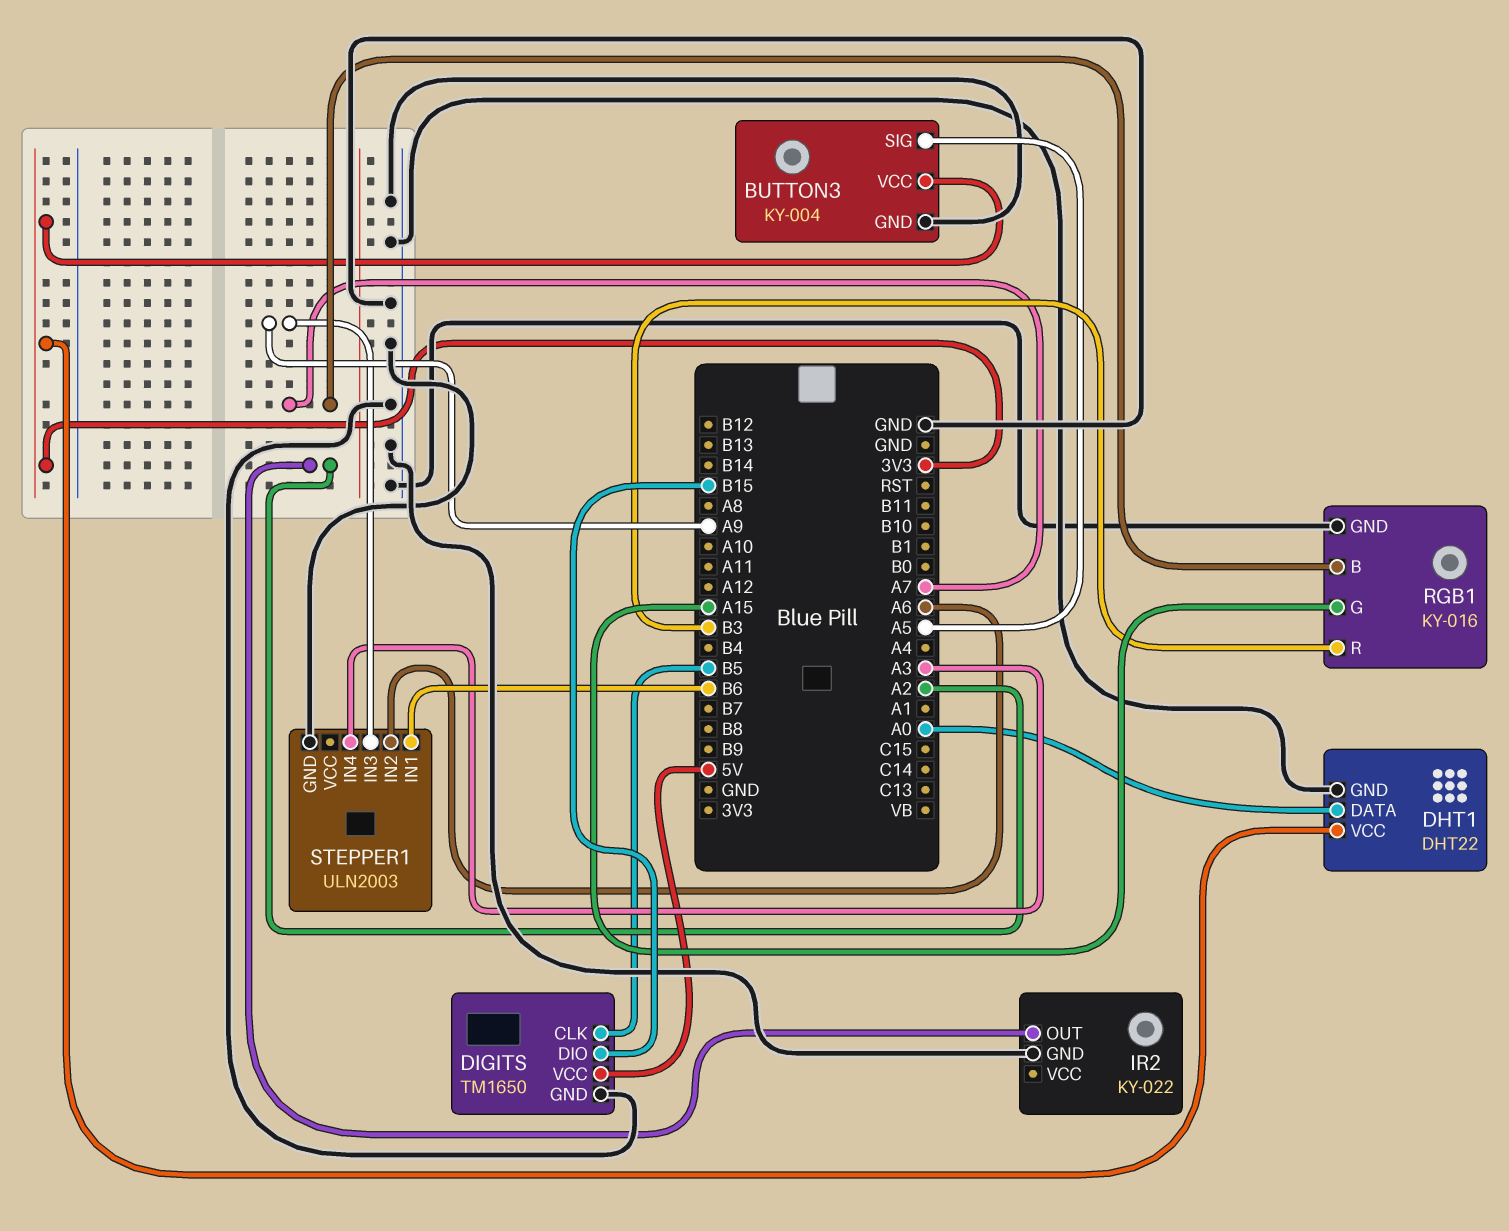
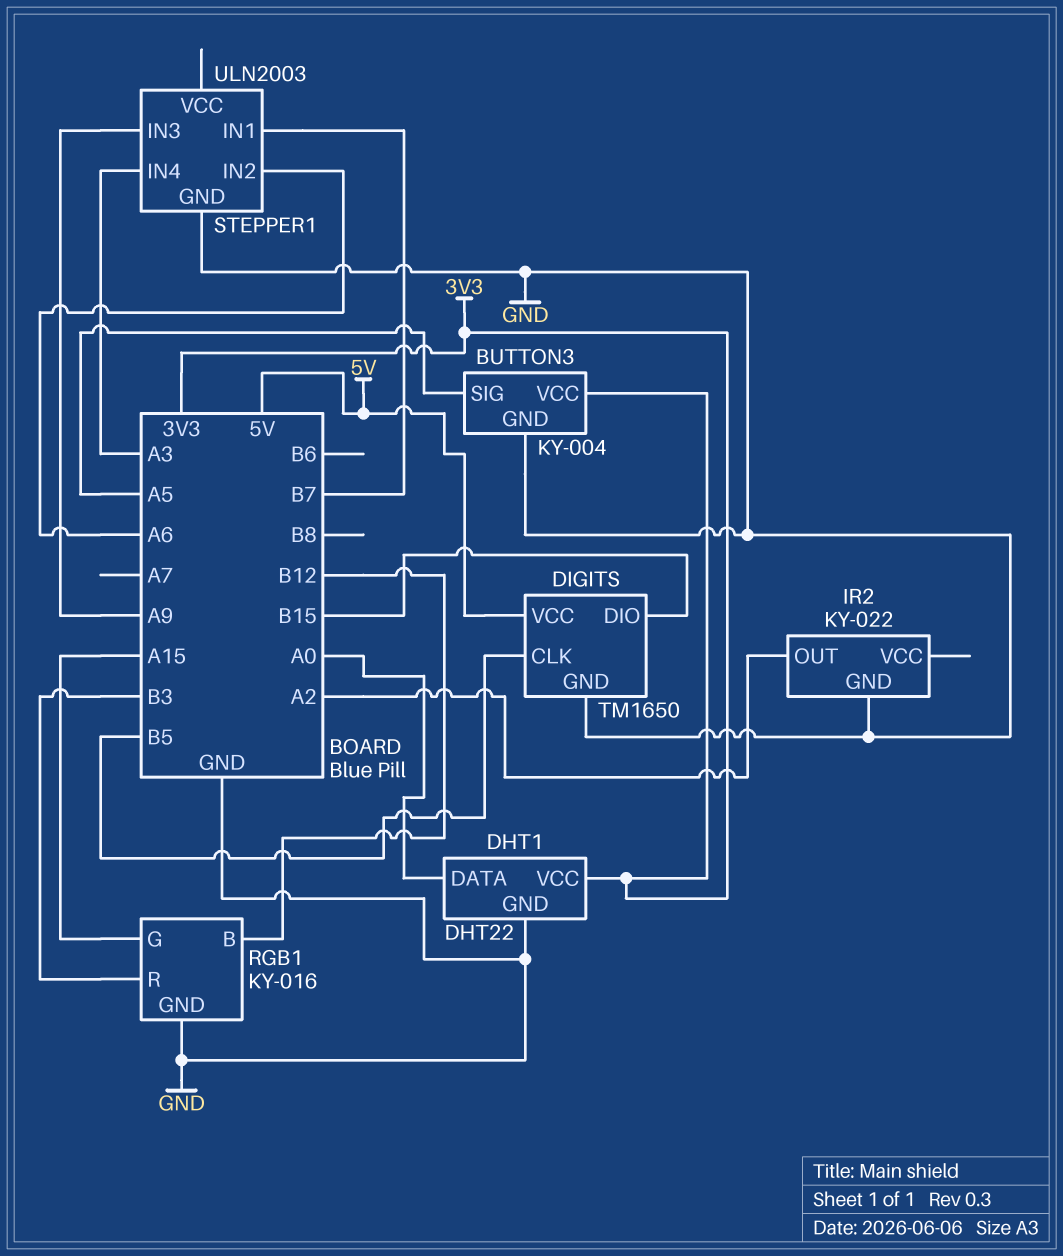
RGB1 pin B: A7 -> B12
STEPPER1 pin IN1: B6 -> B7

